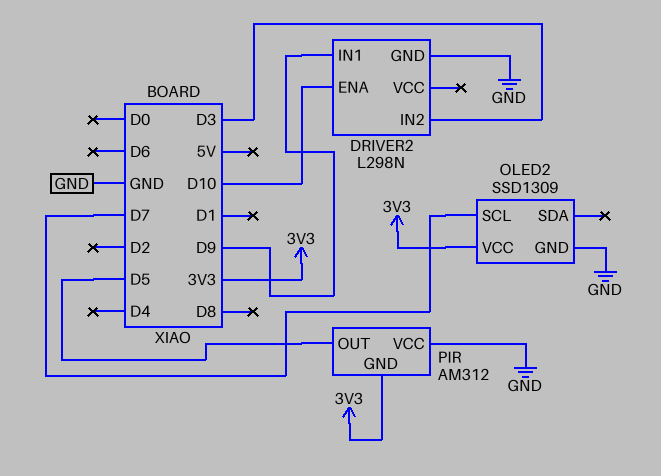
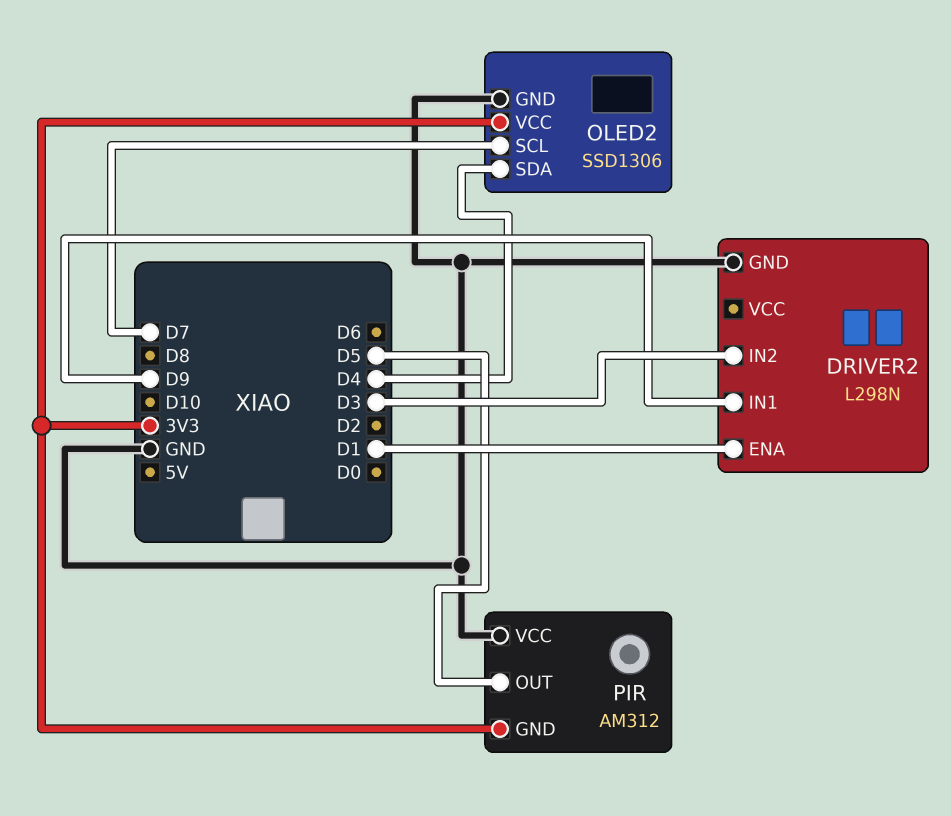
DRIVER2 pin ENA: D10 -> D1
OLED2: SSD1309 -> SSD1306
OLED2 pin SDA: none -> D4

